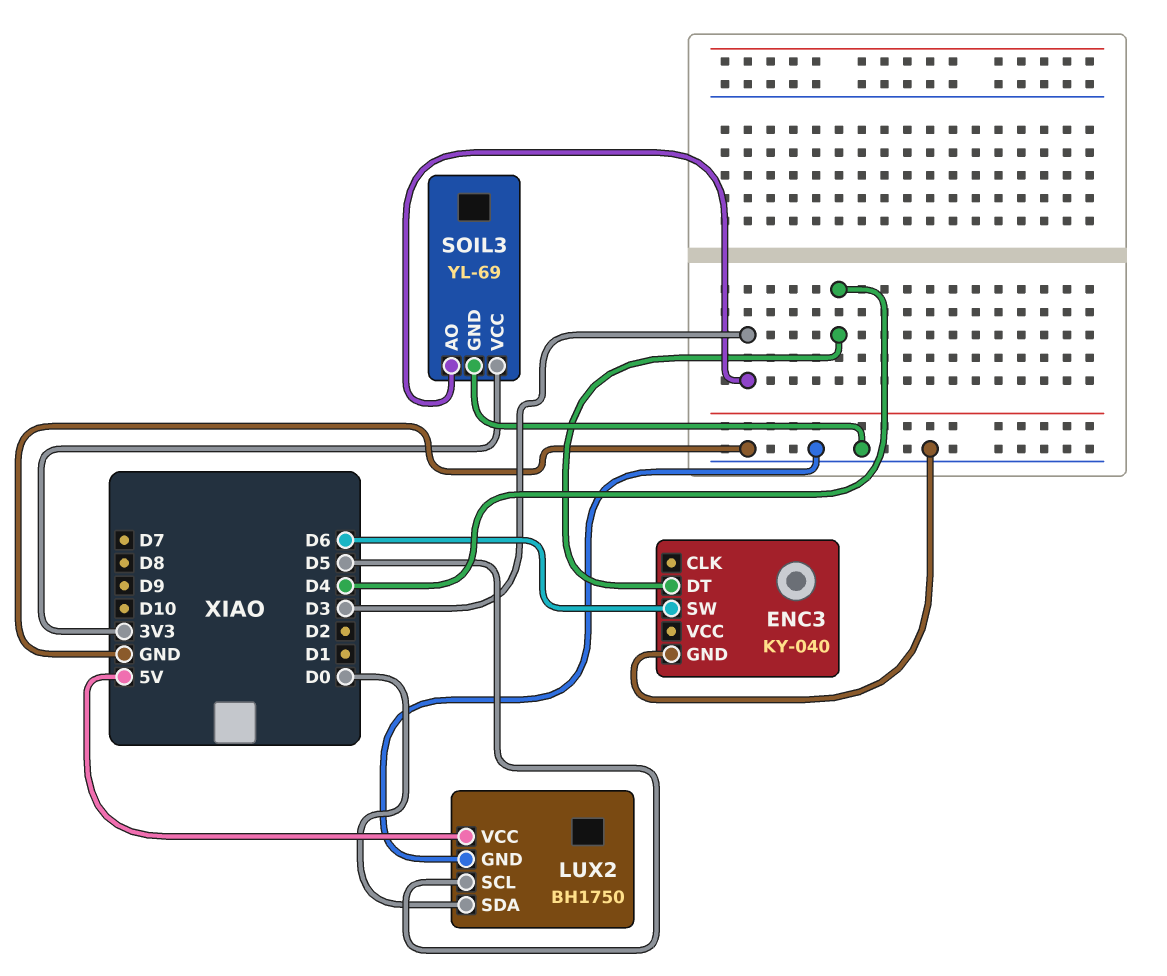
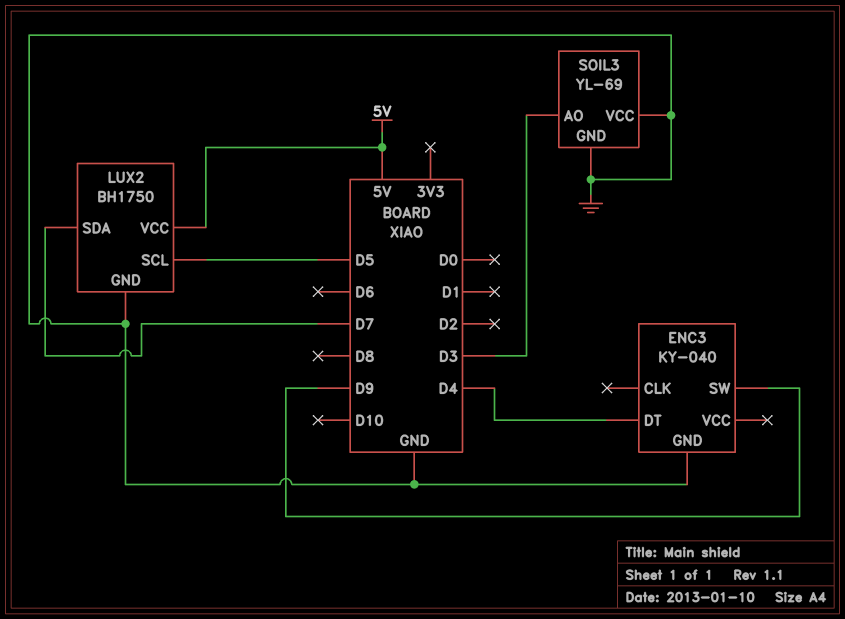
ENC3 pin SW: D6 -> D9
LUX2 pin SDA: D0 -> D7
SOIL3 pin VCC: 3V3 -> GND

